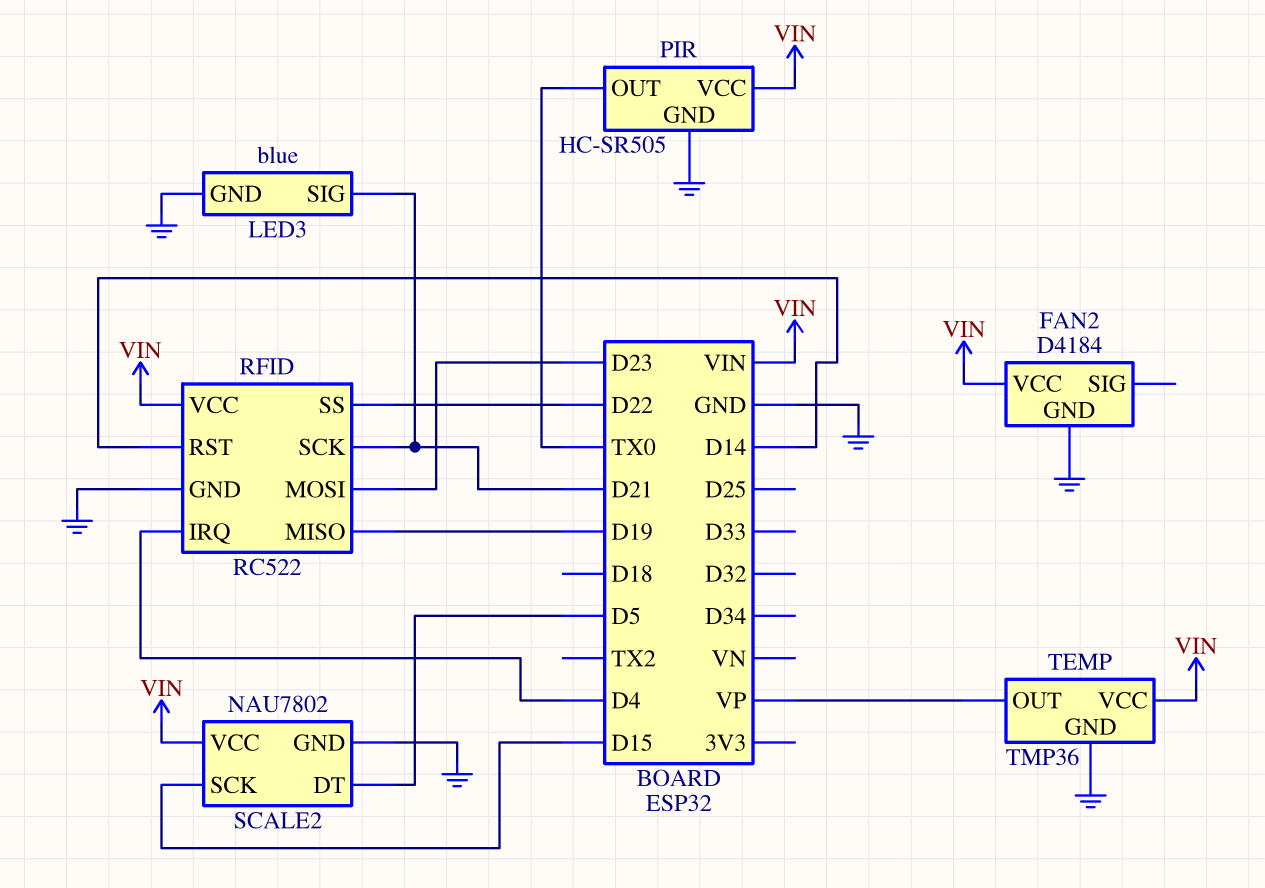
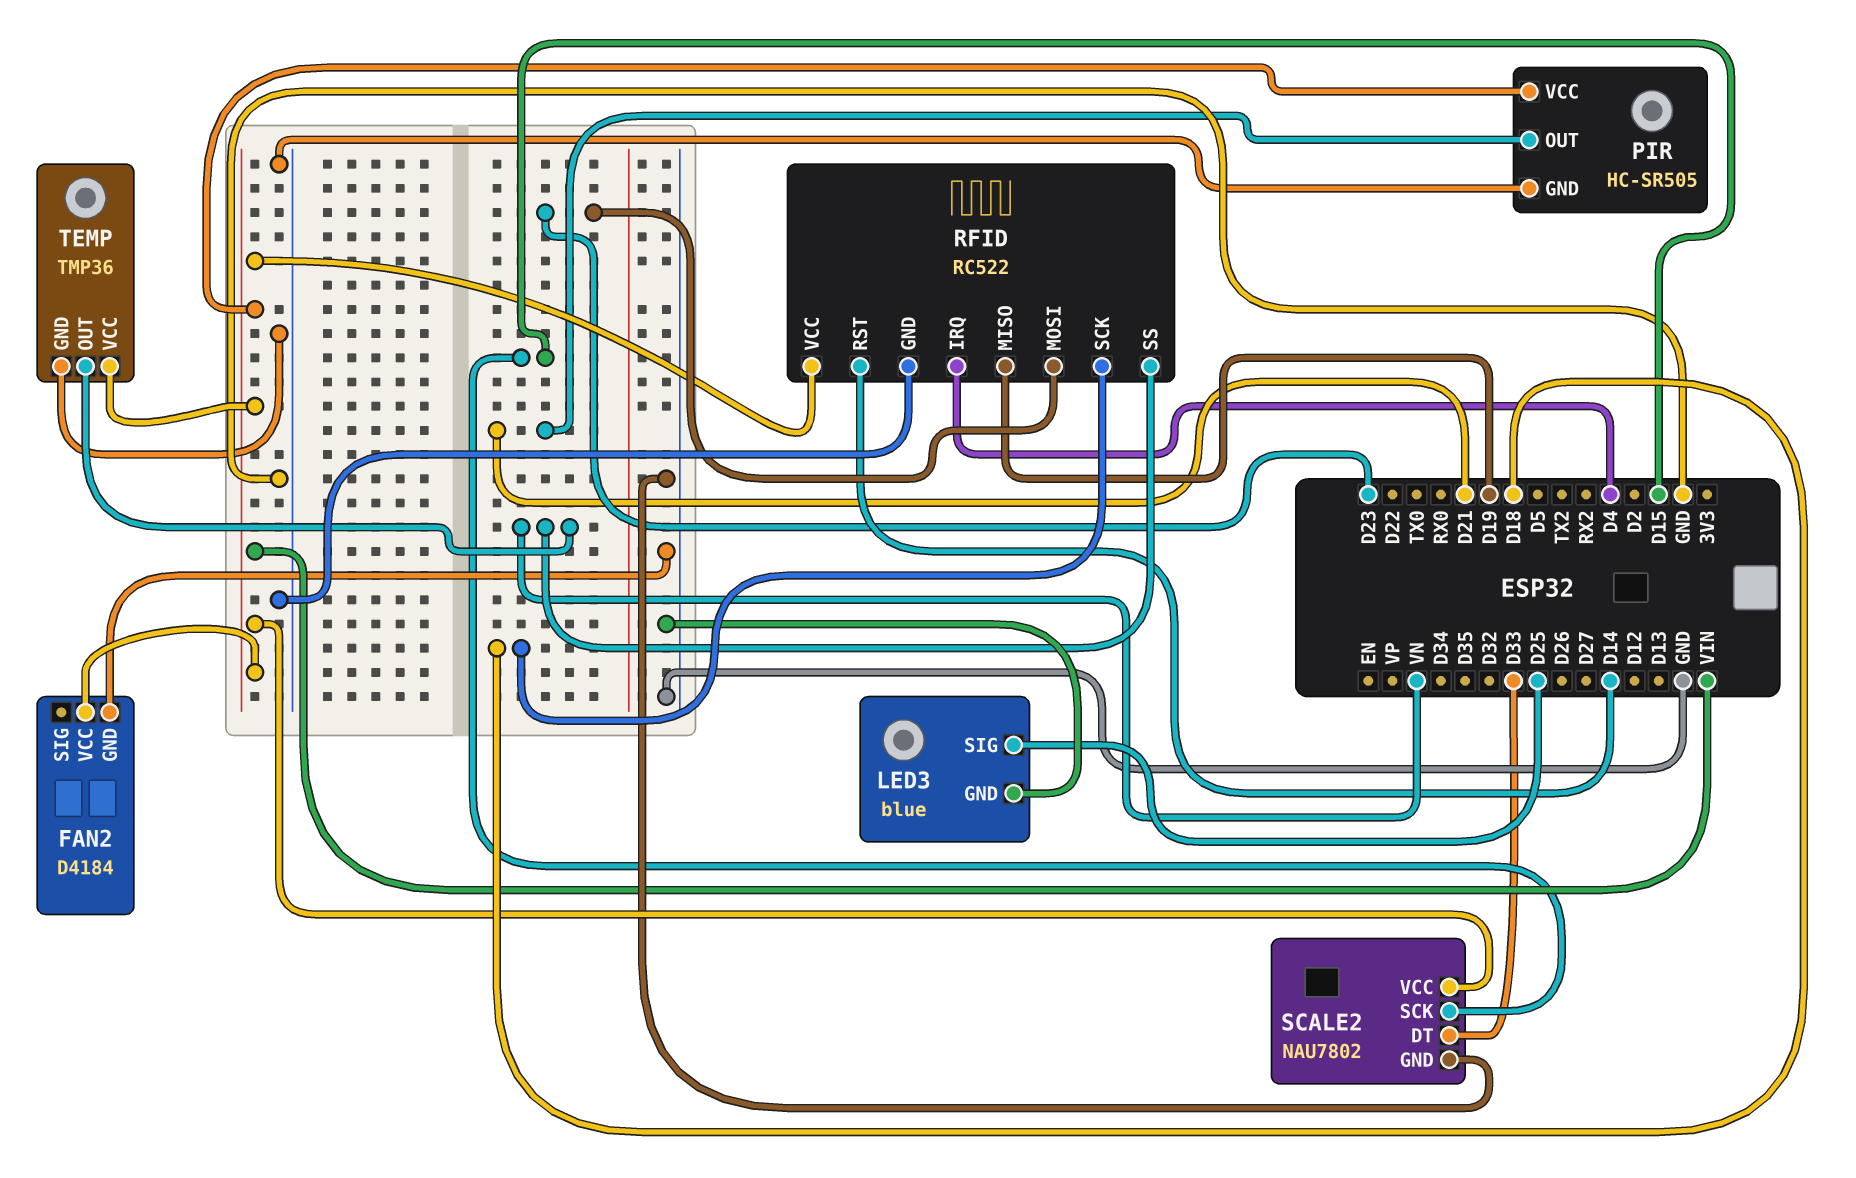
LED3 pin SIG: D21 -> D25
PIR pin OUT: TX0 -> D21
RFID pin SCK: D21 -> D18
RFID pin SS: D22 -> VN
SCALE2 pin DT: D5 -> D33
TEMP pin OUT: VP -> VN

